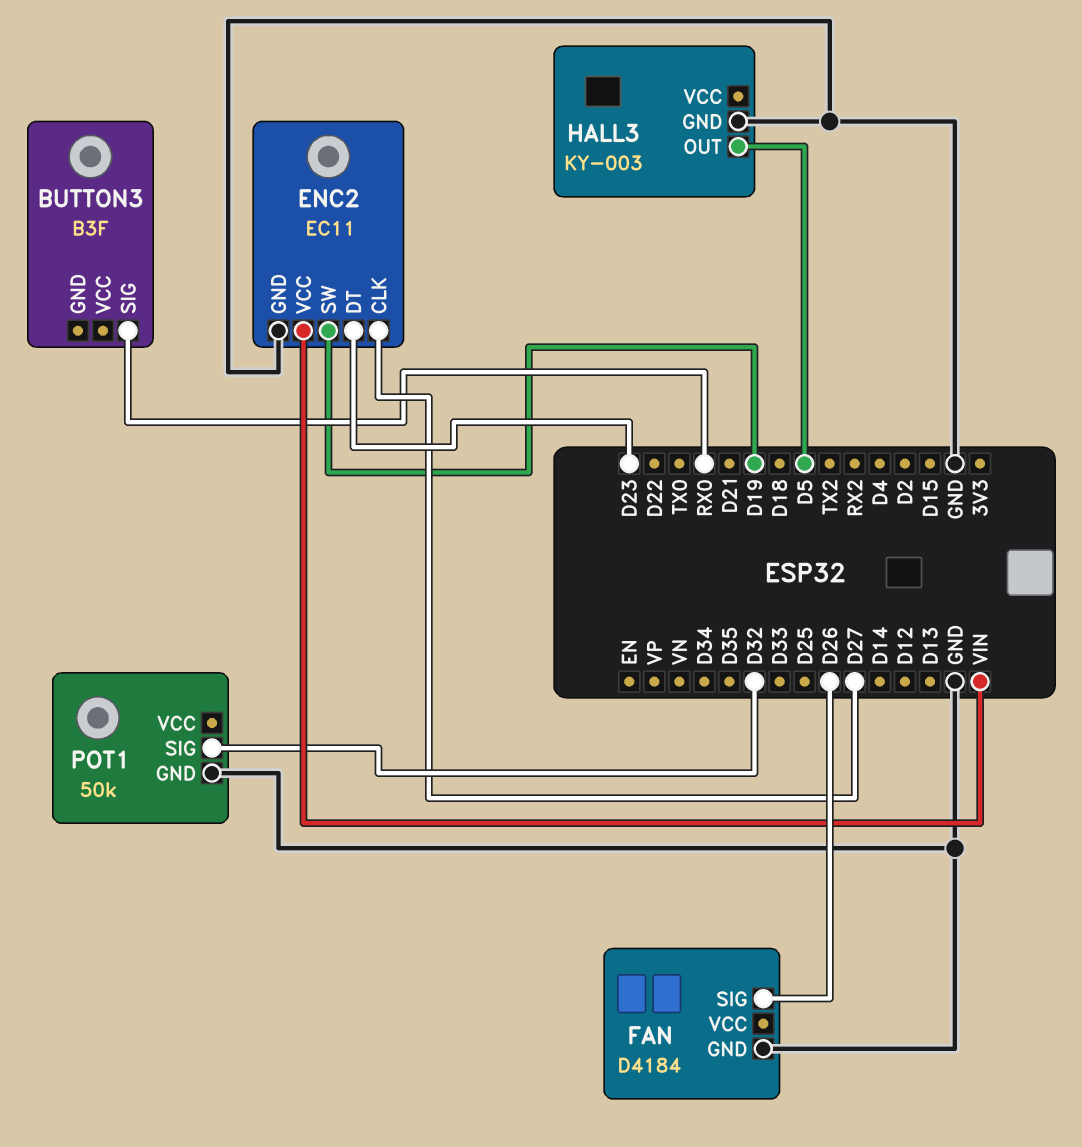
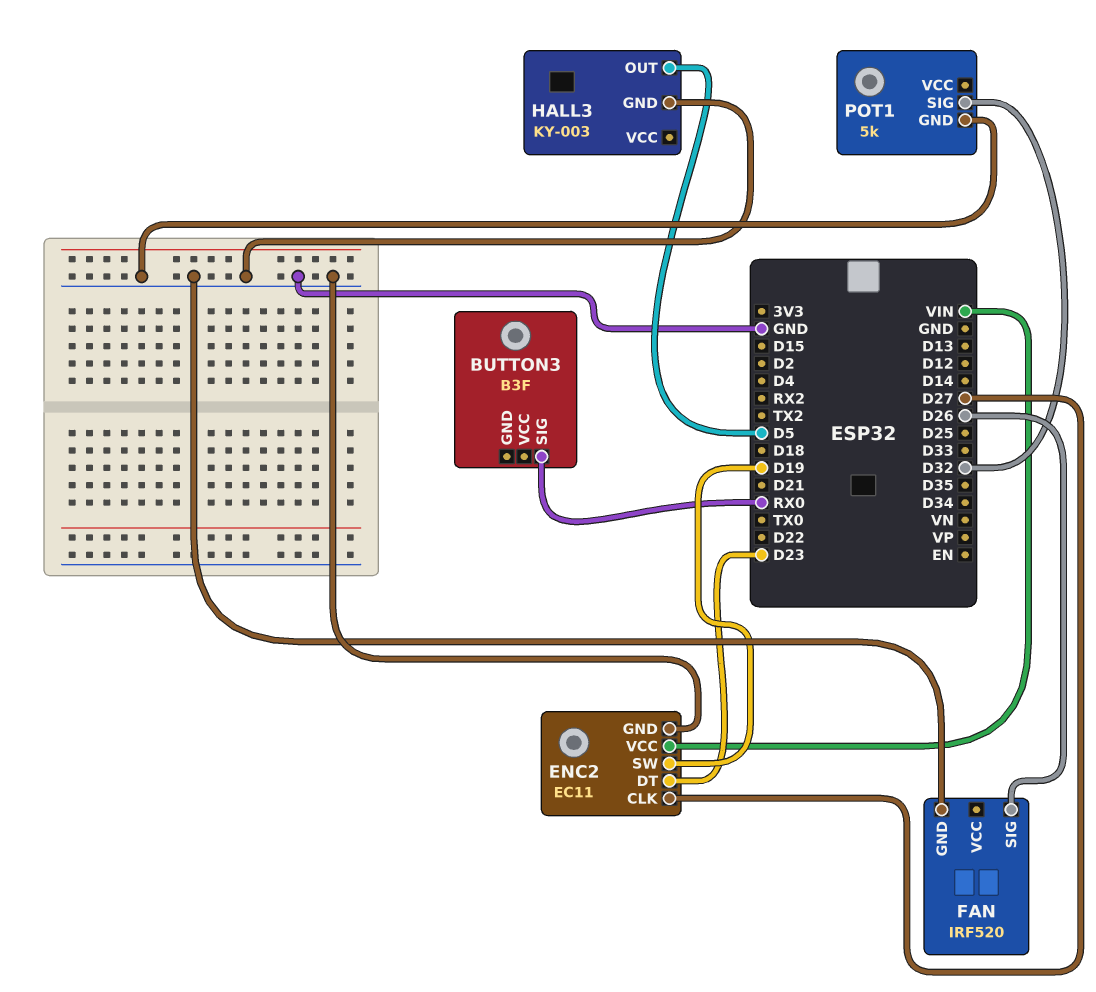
FAN: D4184 -> IRF520
POT1: 50k -> 5k

